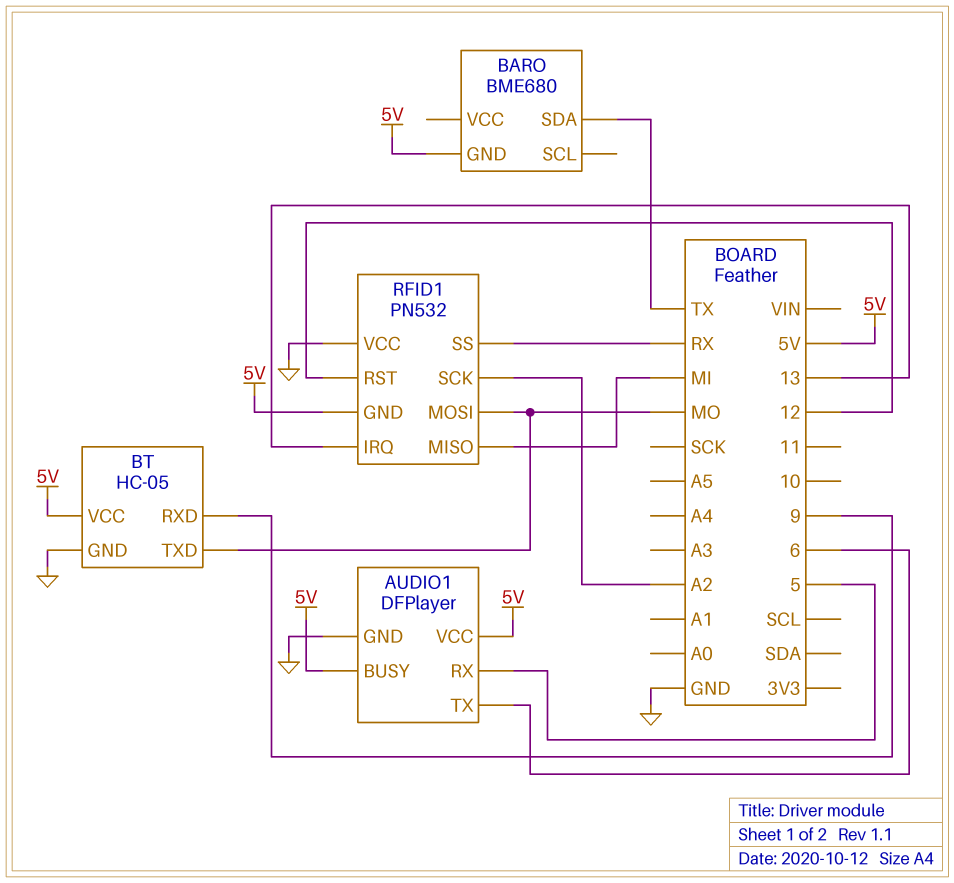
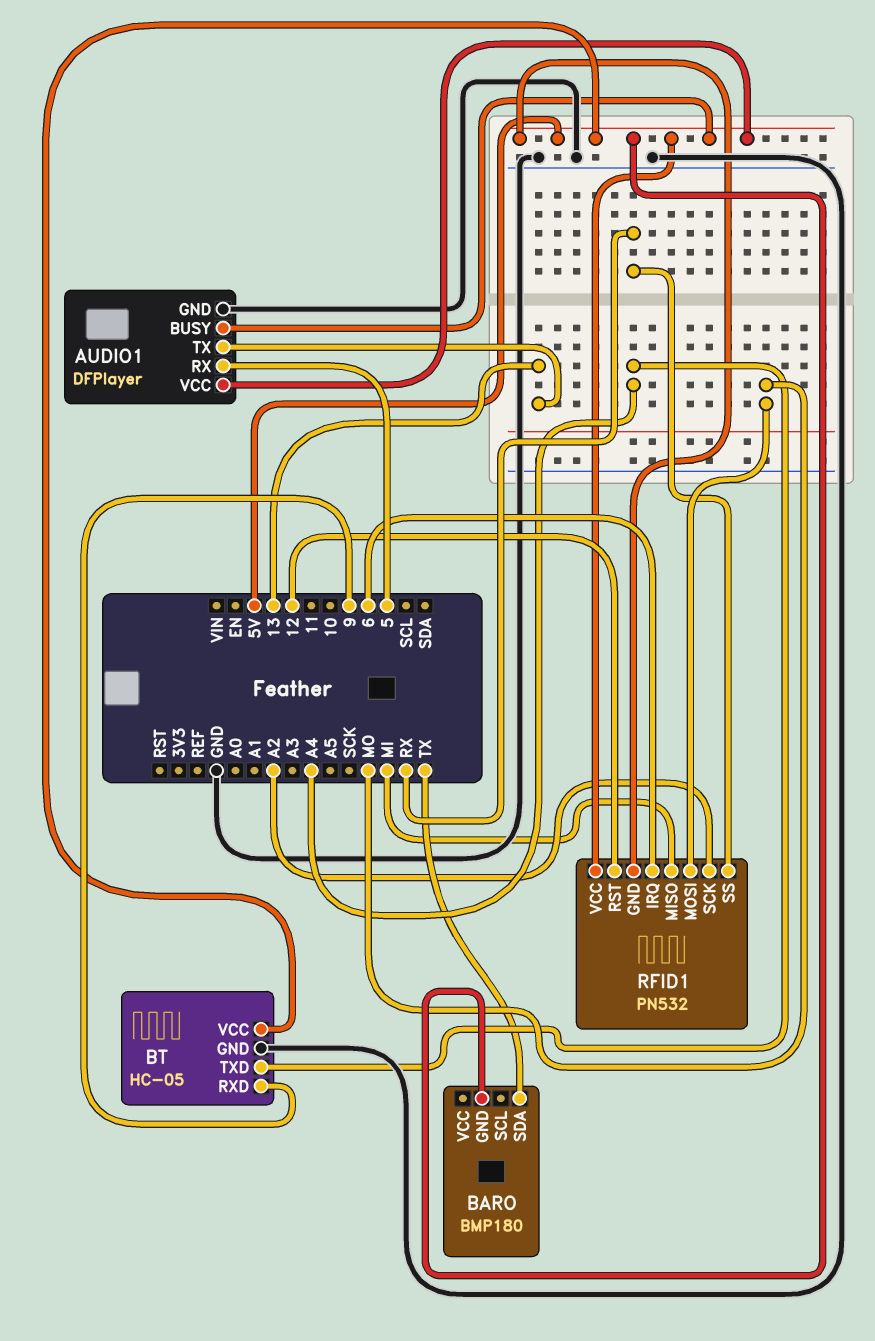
AUDIO1 pin TX: 6 -> 13
BARO: BME680 -> BMP180
BT pin TXD: MO -> A4
RFID1 pin IRQ: 13 -> 6
RFID1 pin VCC: GND -> 5V

